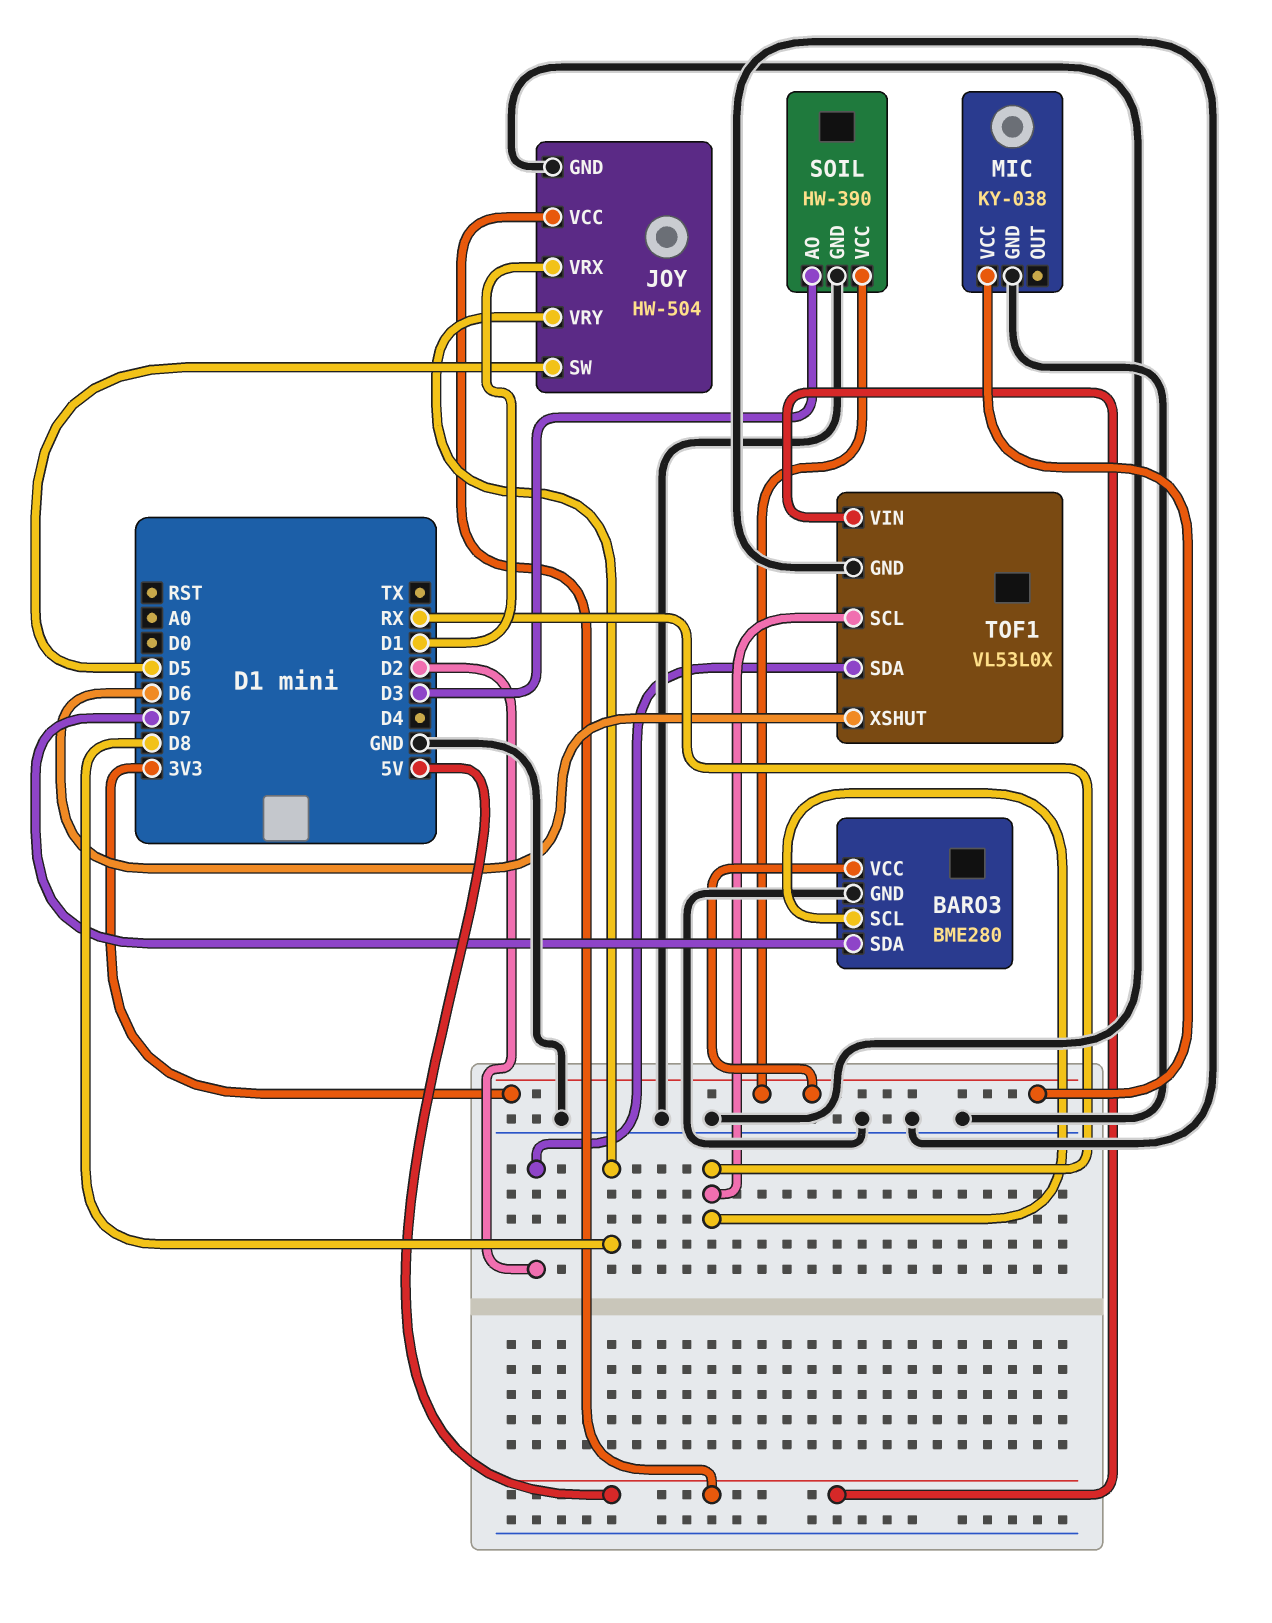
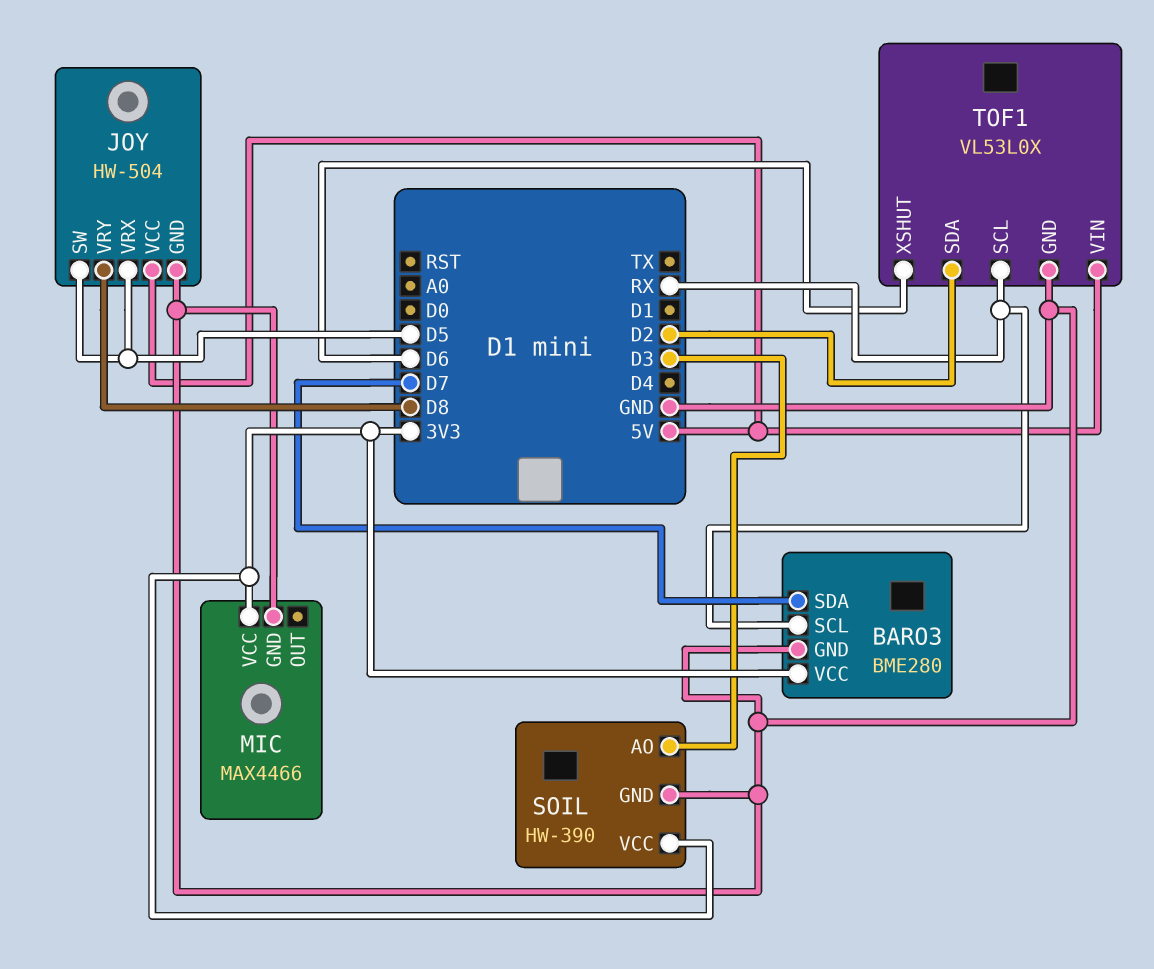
JOY pin VRX: D1 -> D5
MIC: KY-038 -> MAX4466

